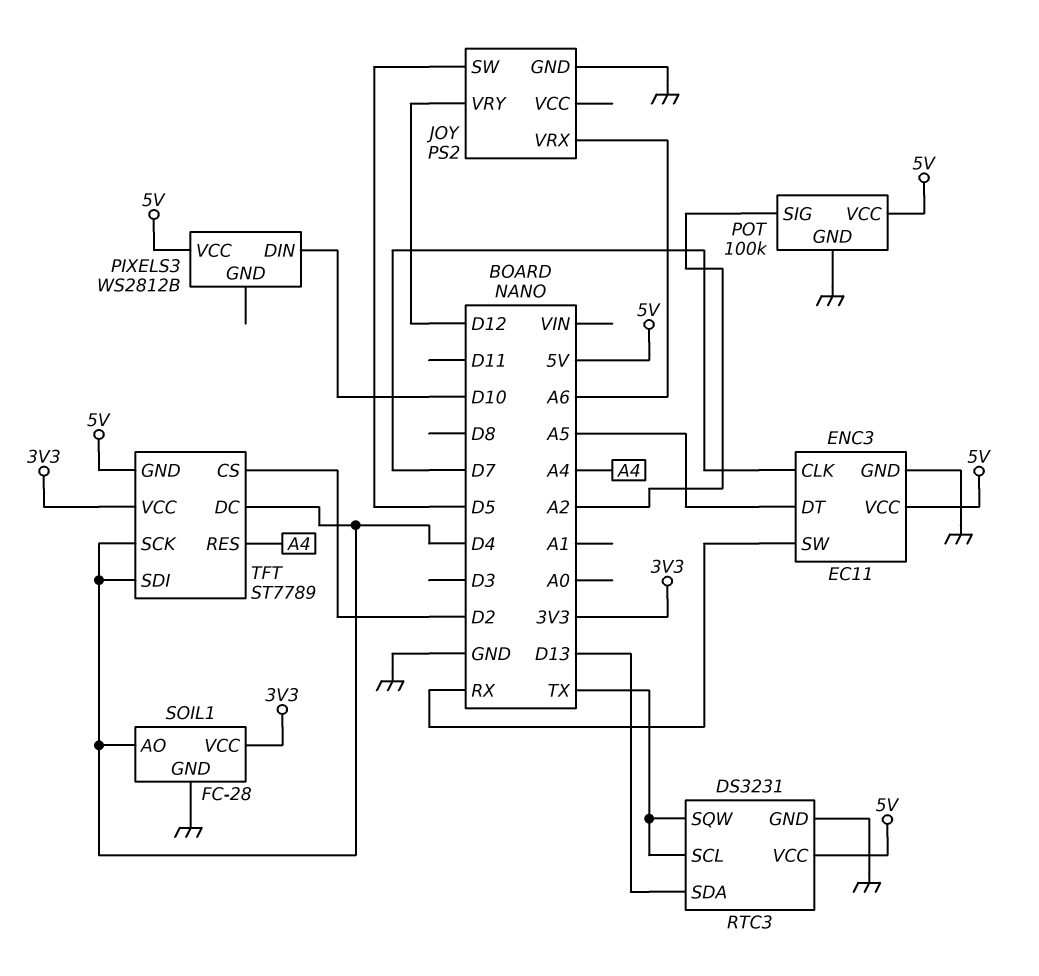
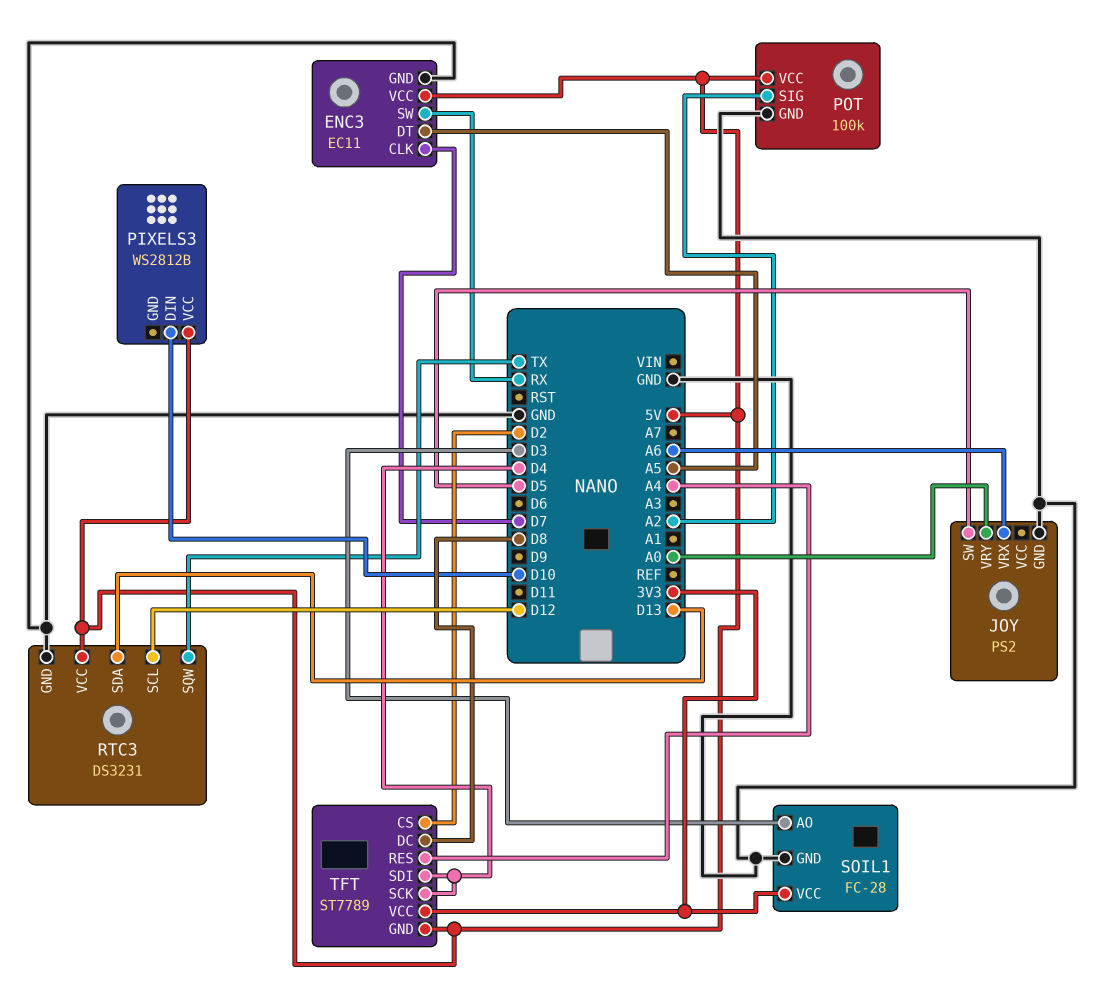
JOY pin VRY: D12 -> A0
RTC3 pin SCL: TX -> D12
SOIL1 pin AO: D4 -> D3
TFT pin DC: D4 -> D8

